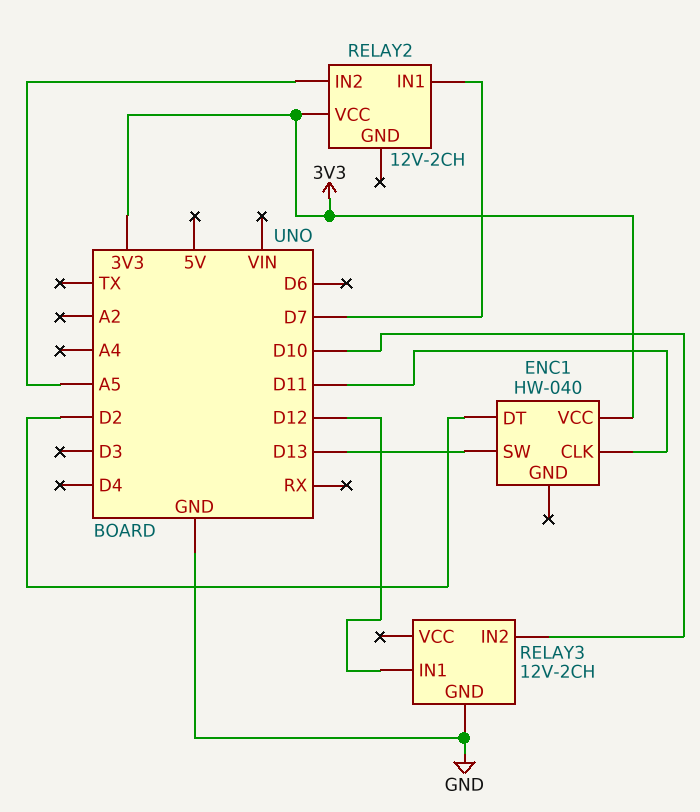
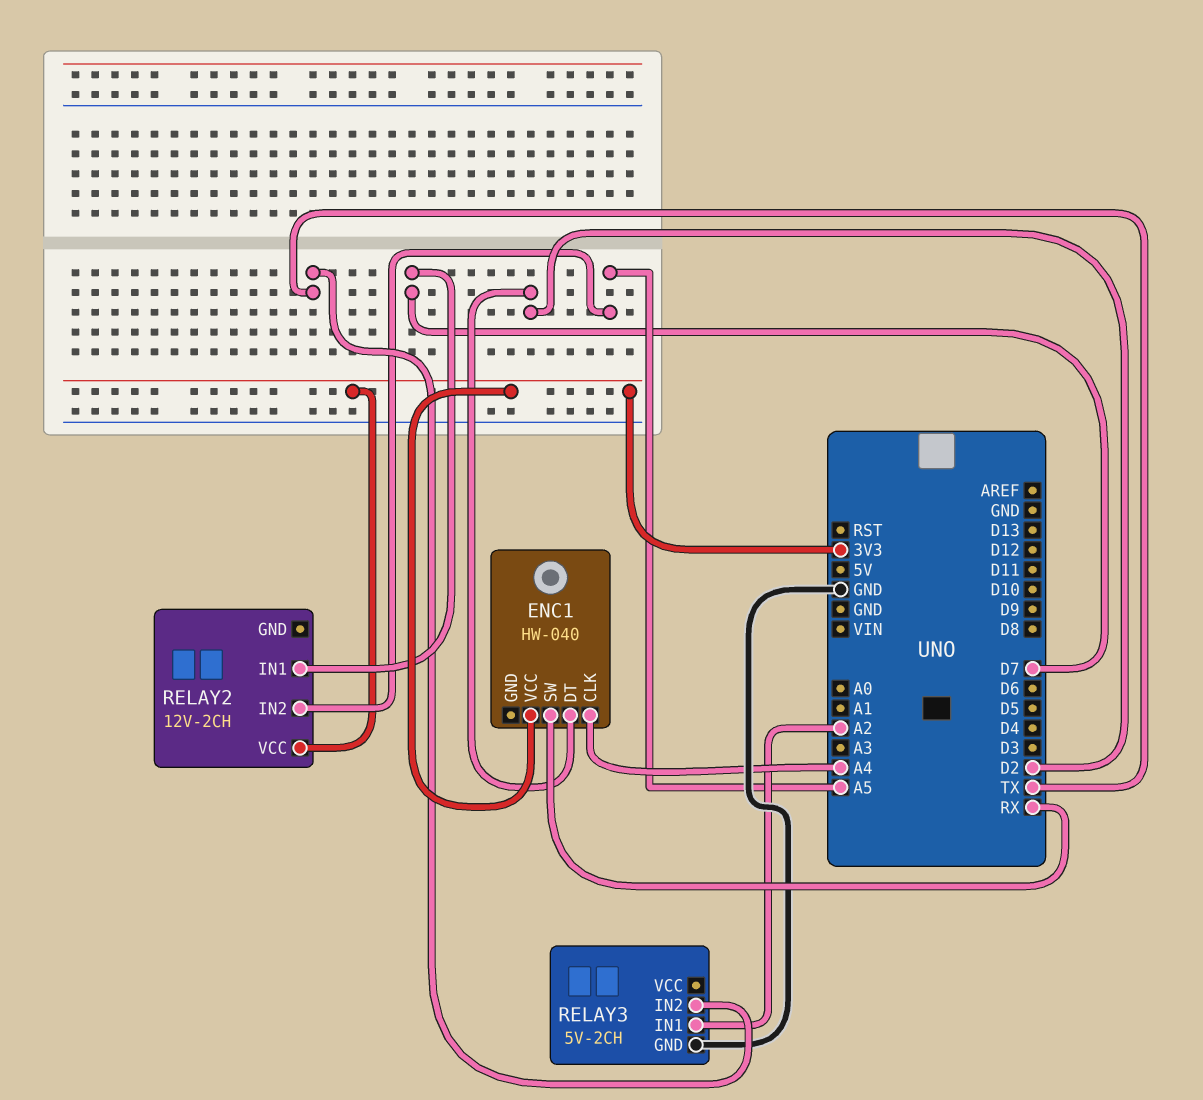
ENC1 pin CLK: D11 -> A4
ENC1 pin SW: D13 -> RX
RELAY3: 12V-2CH -> 5V-2CH
RELAY3 pin IN1: D12 -> A2
RELAY3 pin IN2: D10 -> TX

